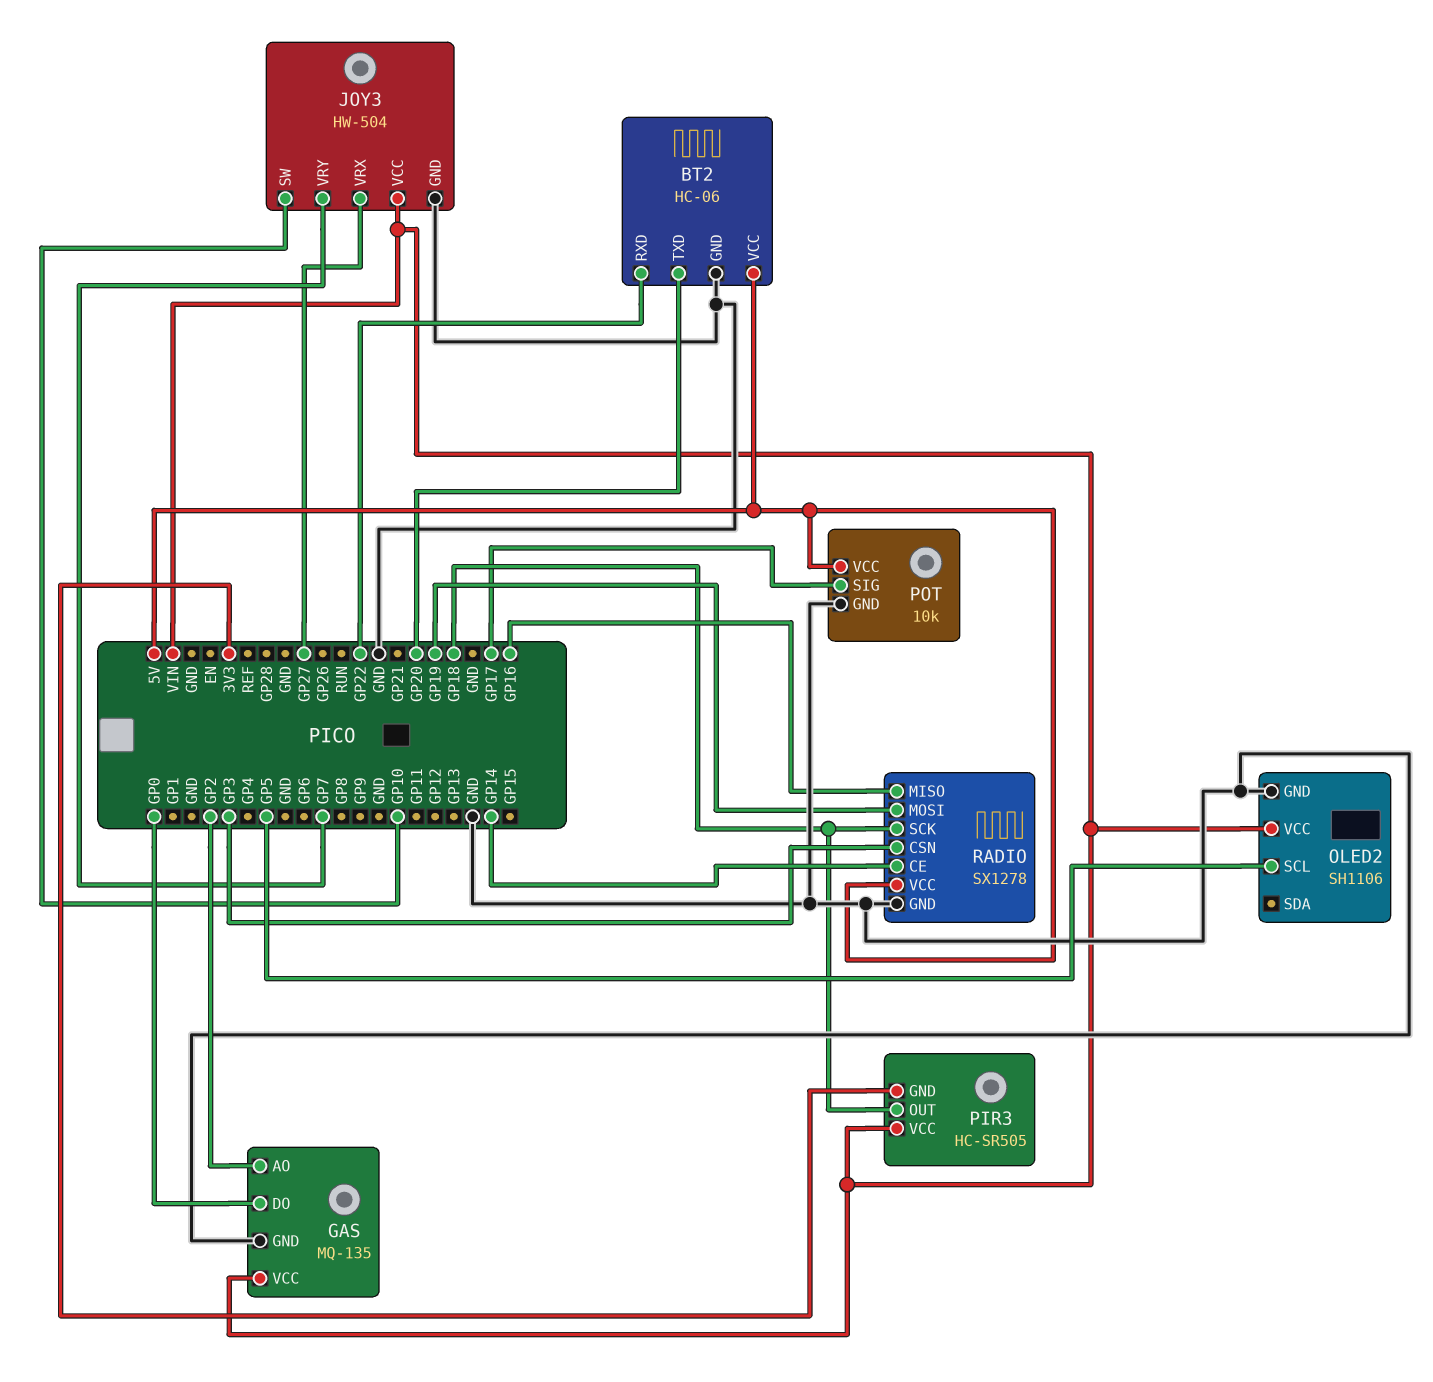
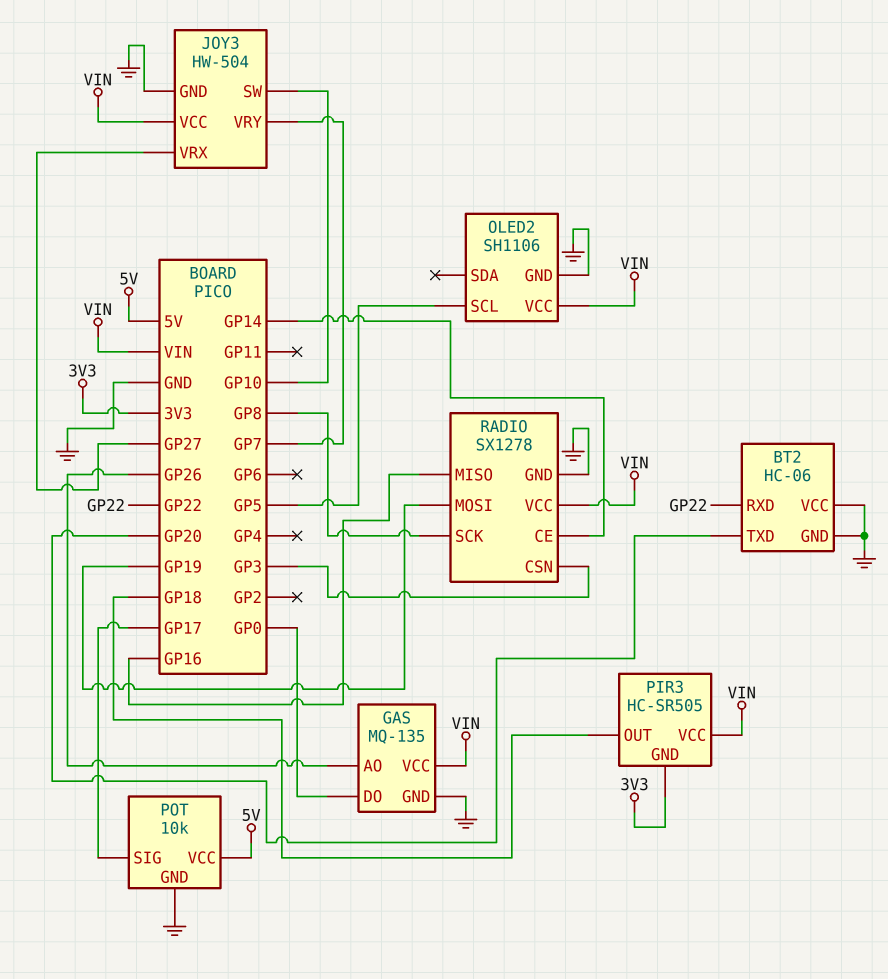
BT2 pin VCC: 5V -> GND
GAS pin AO: GP2 -> GP26
RADIO pin SCK: GP18 -> GP8
RADIO pin VCC: 5V -> VIN

